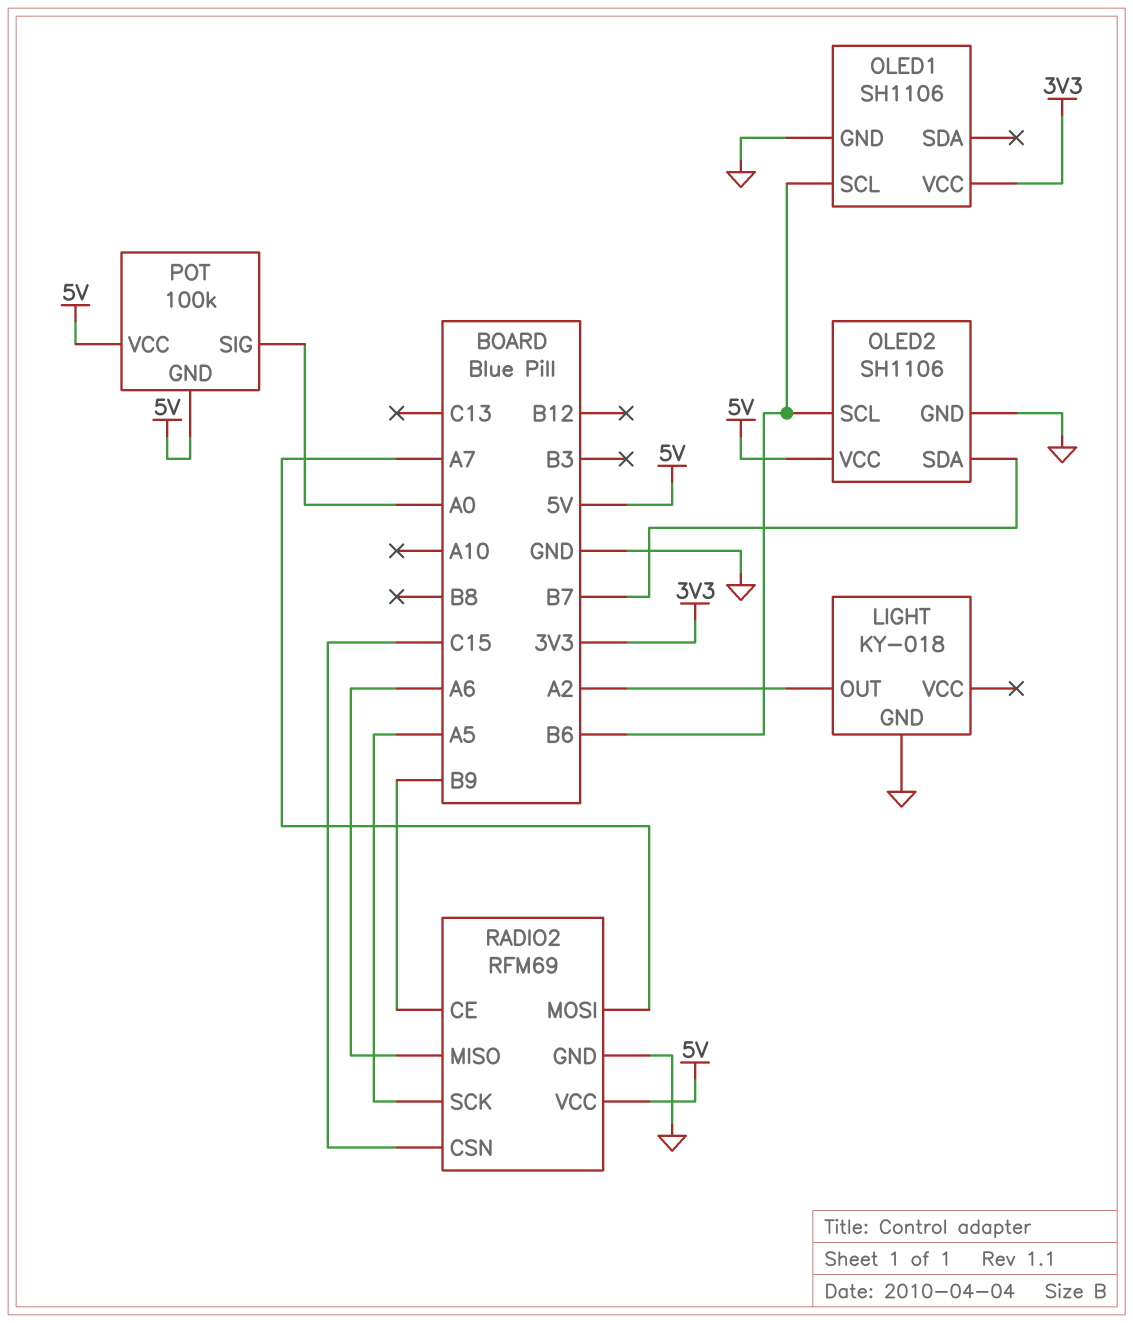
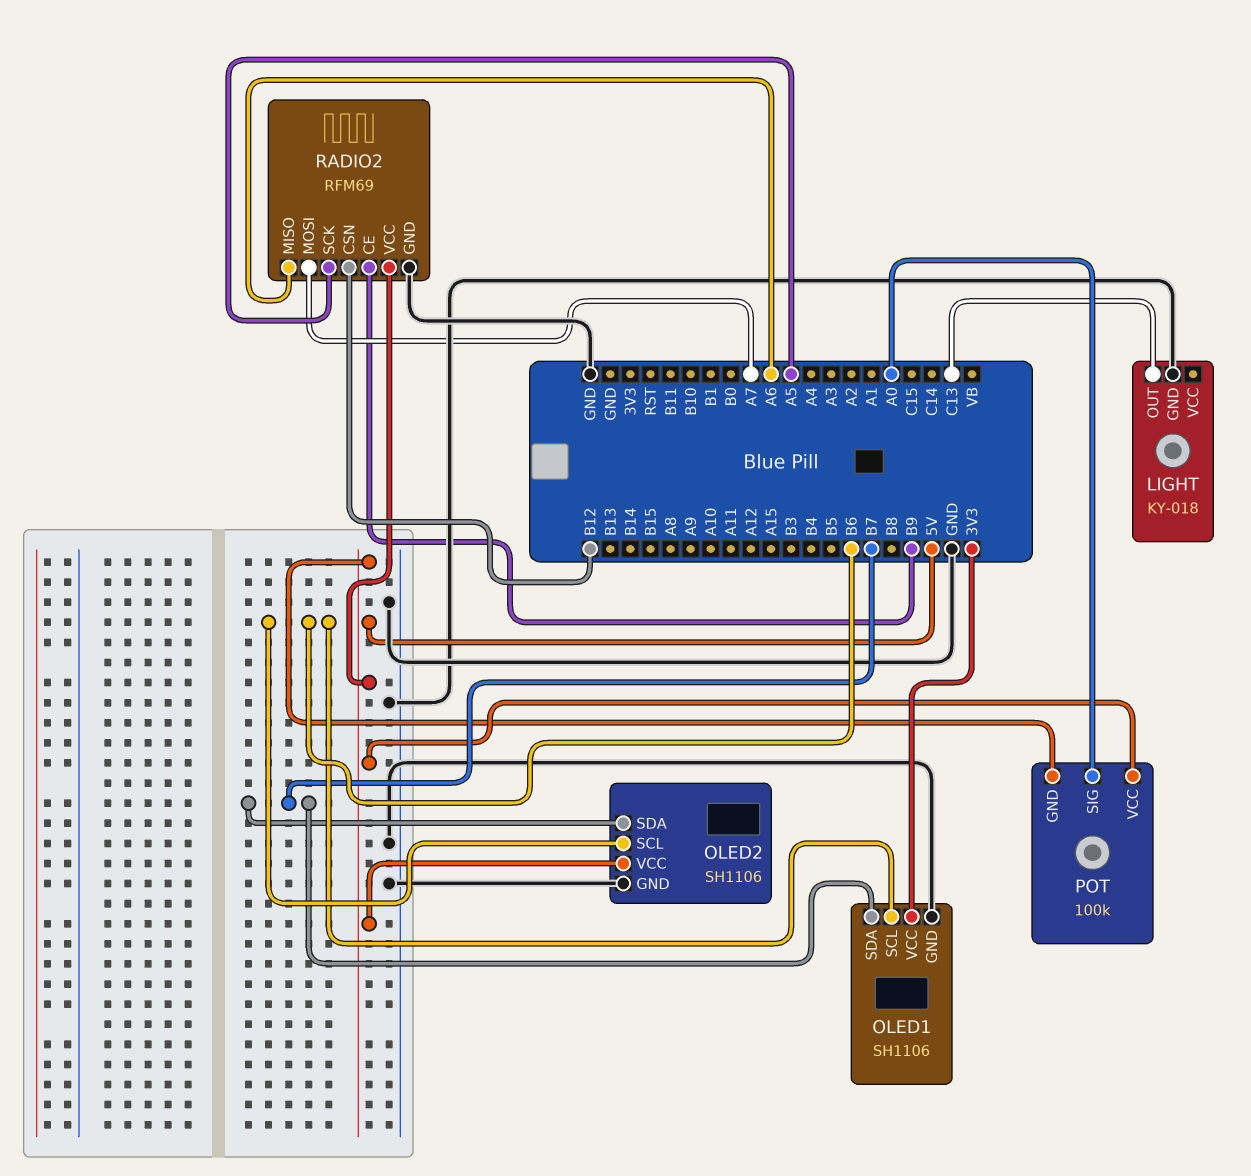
LIGHT pin OUT: A2 -> C13
OLED1 pin SDA: none -> B7
RADIO2 pin CSN: C15 -> B12

